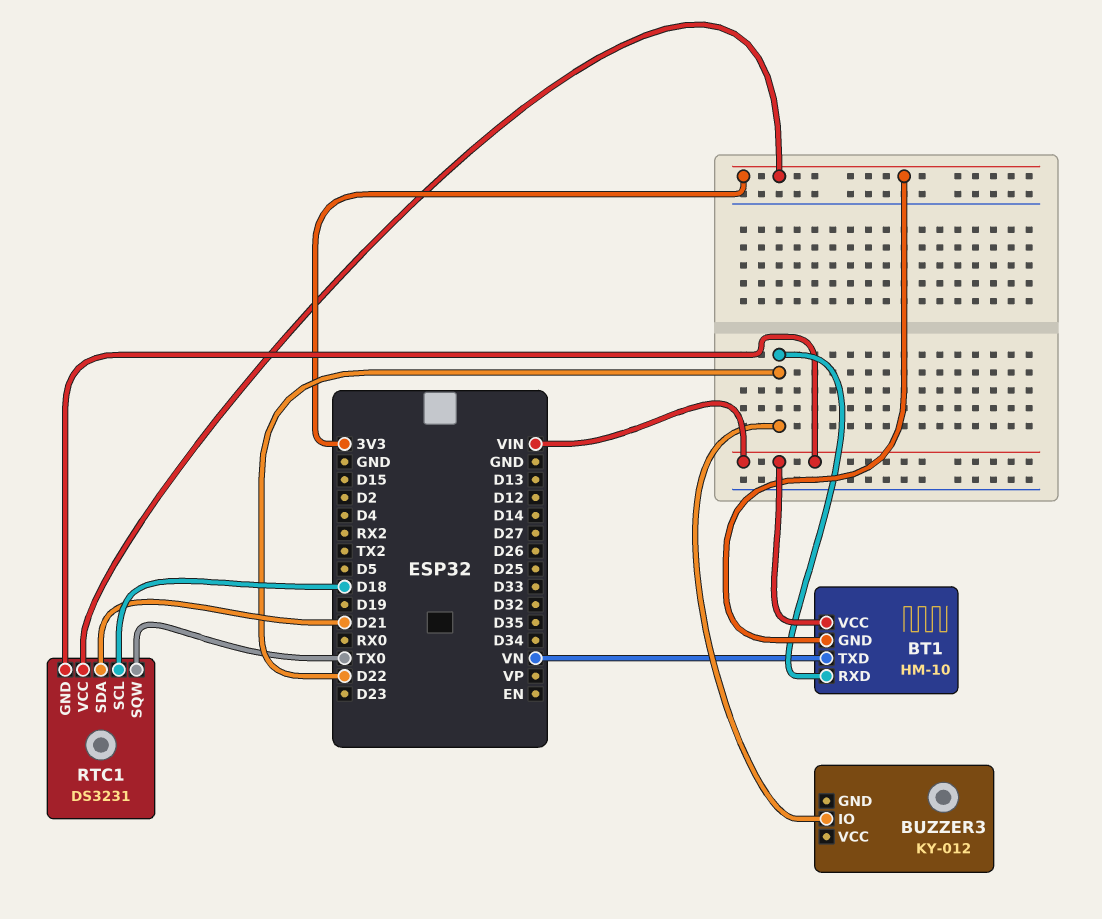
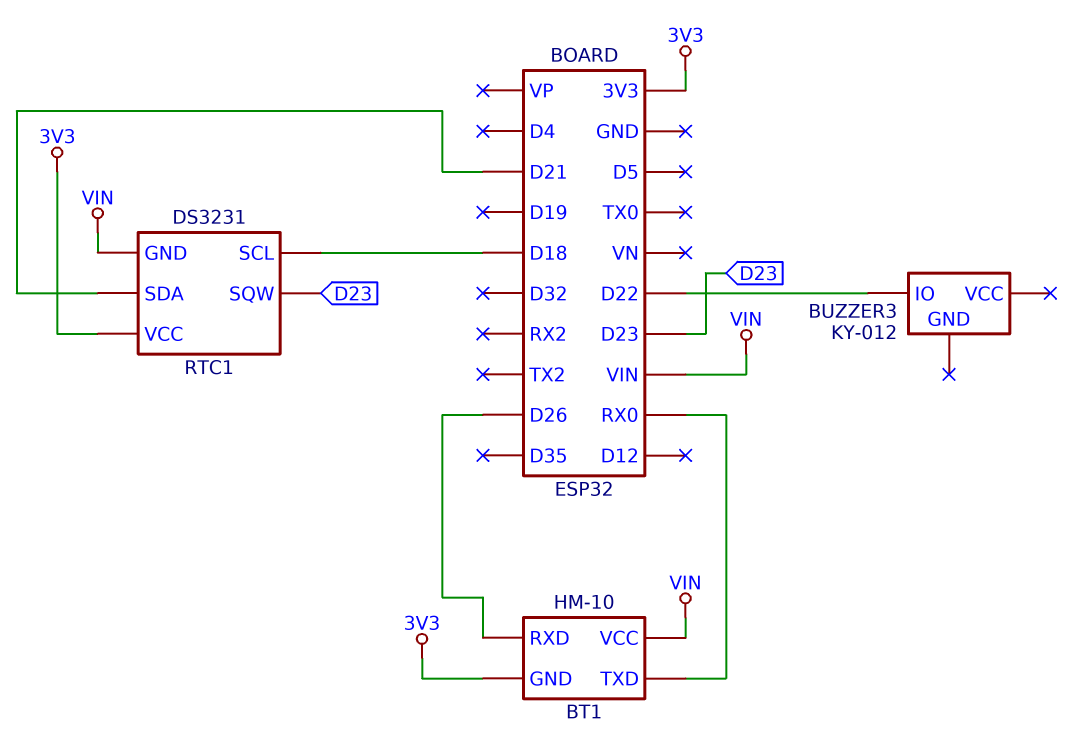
BT1 pin RXD: D22 -> D26
BT1 pin TXD: VN -> RX0
RTC1 pin SQW: TX0 -> D23

